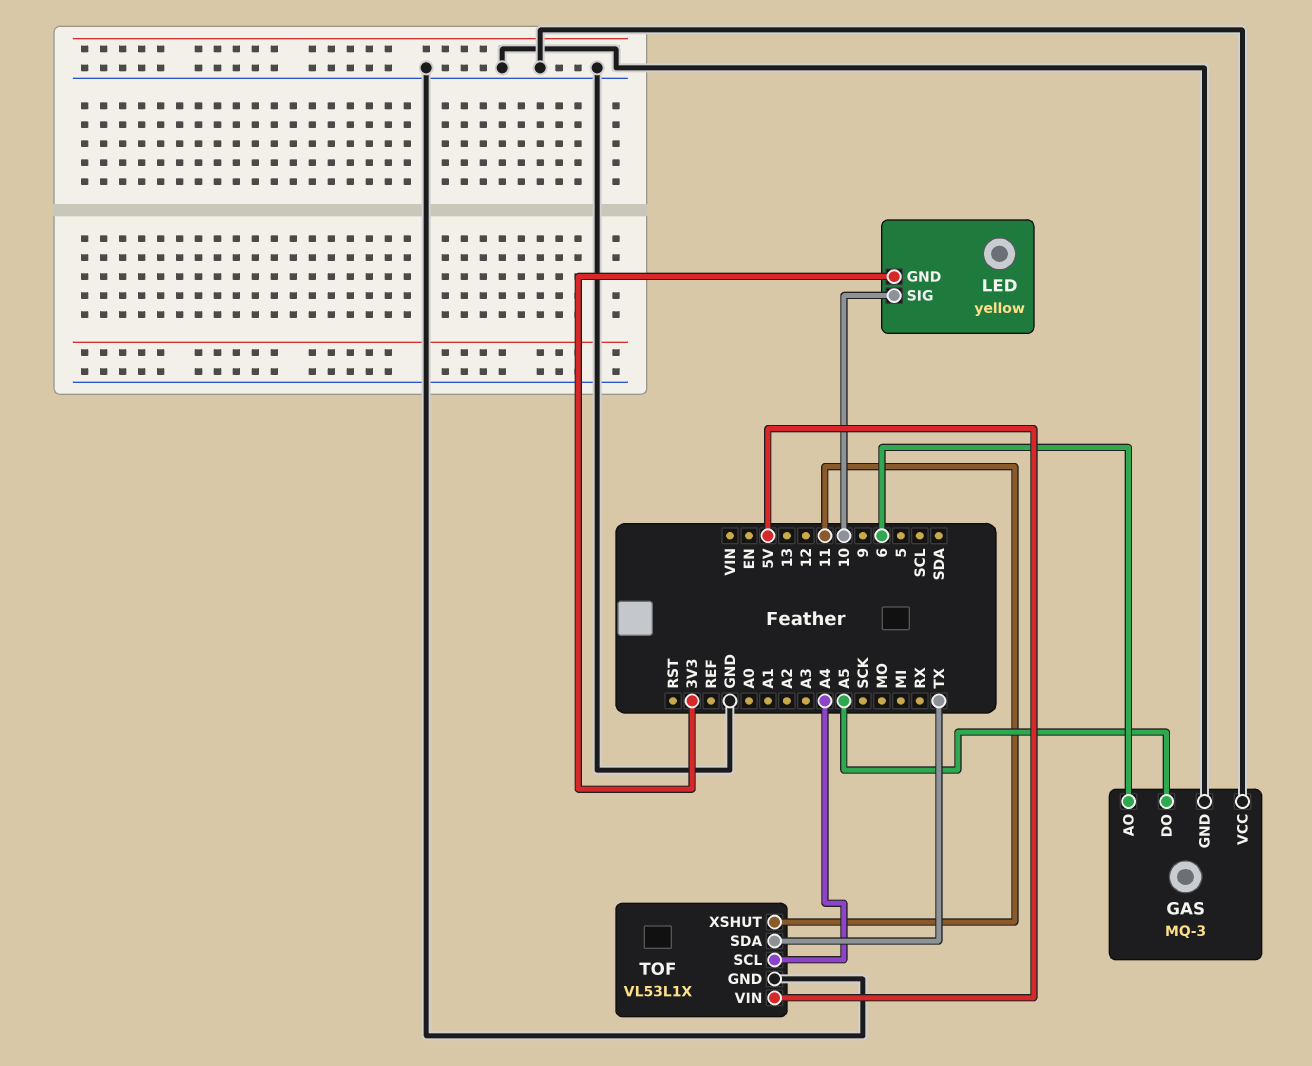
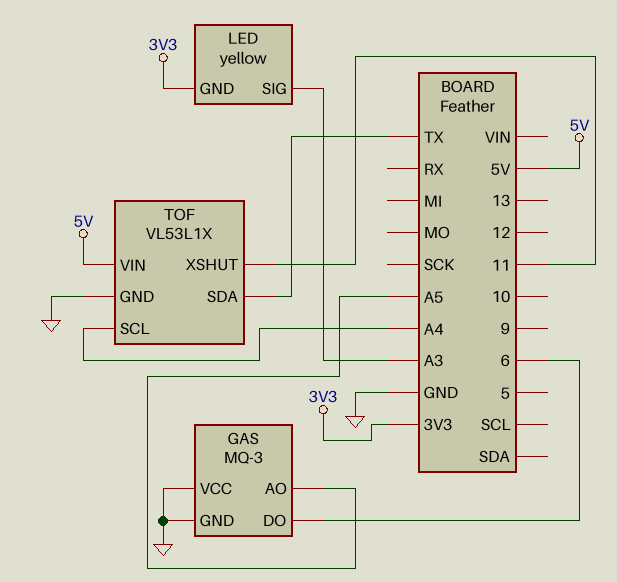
GAS pin AO: 6 -> A5
GAS pin DO: A5 -> 6
LED pin SIG: 10 -> A3

